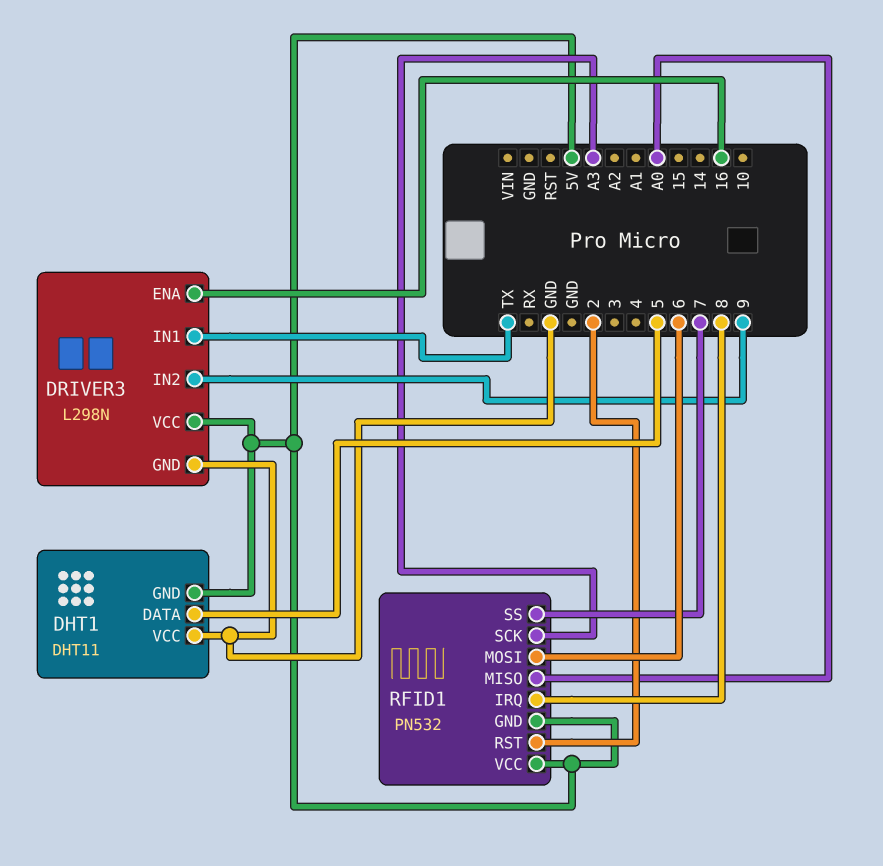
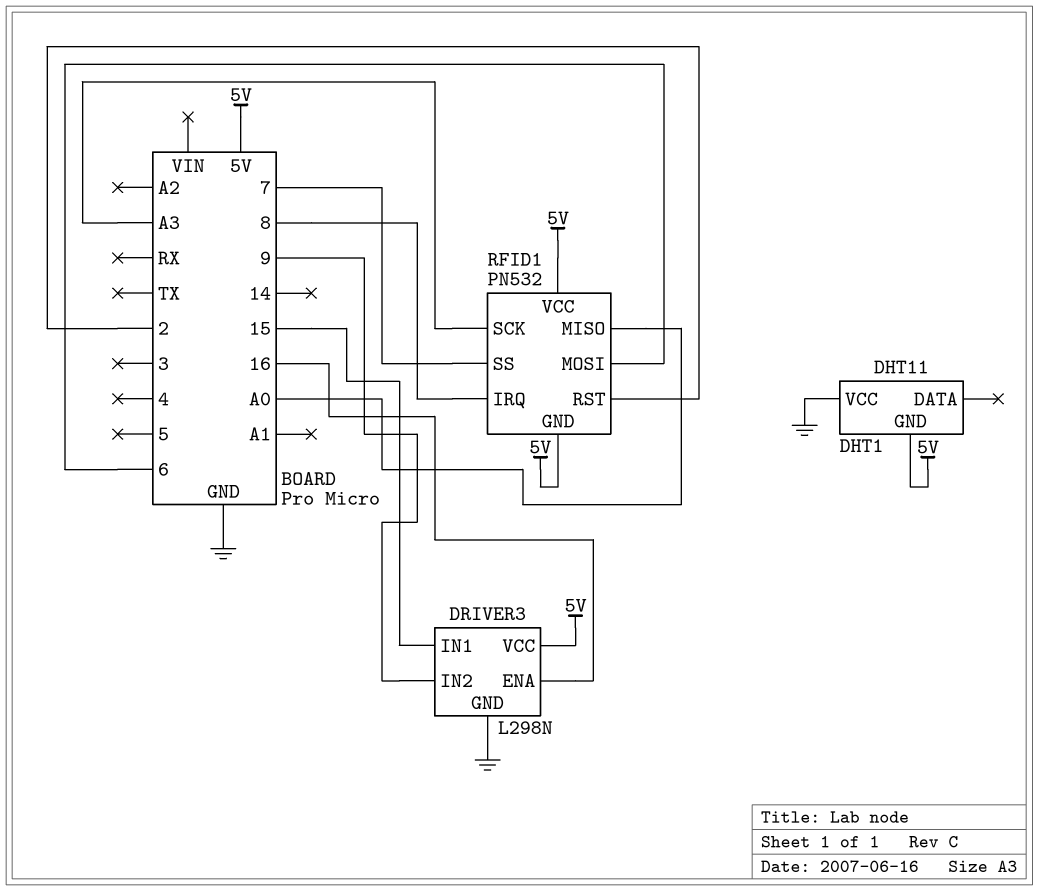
DHT1 pin DATA: 5 -> none
DRIVER3 pin IN1: TX -> 15

